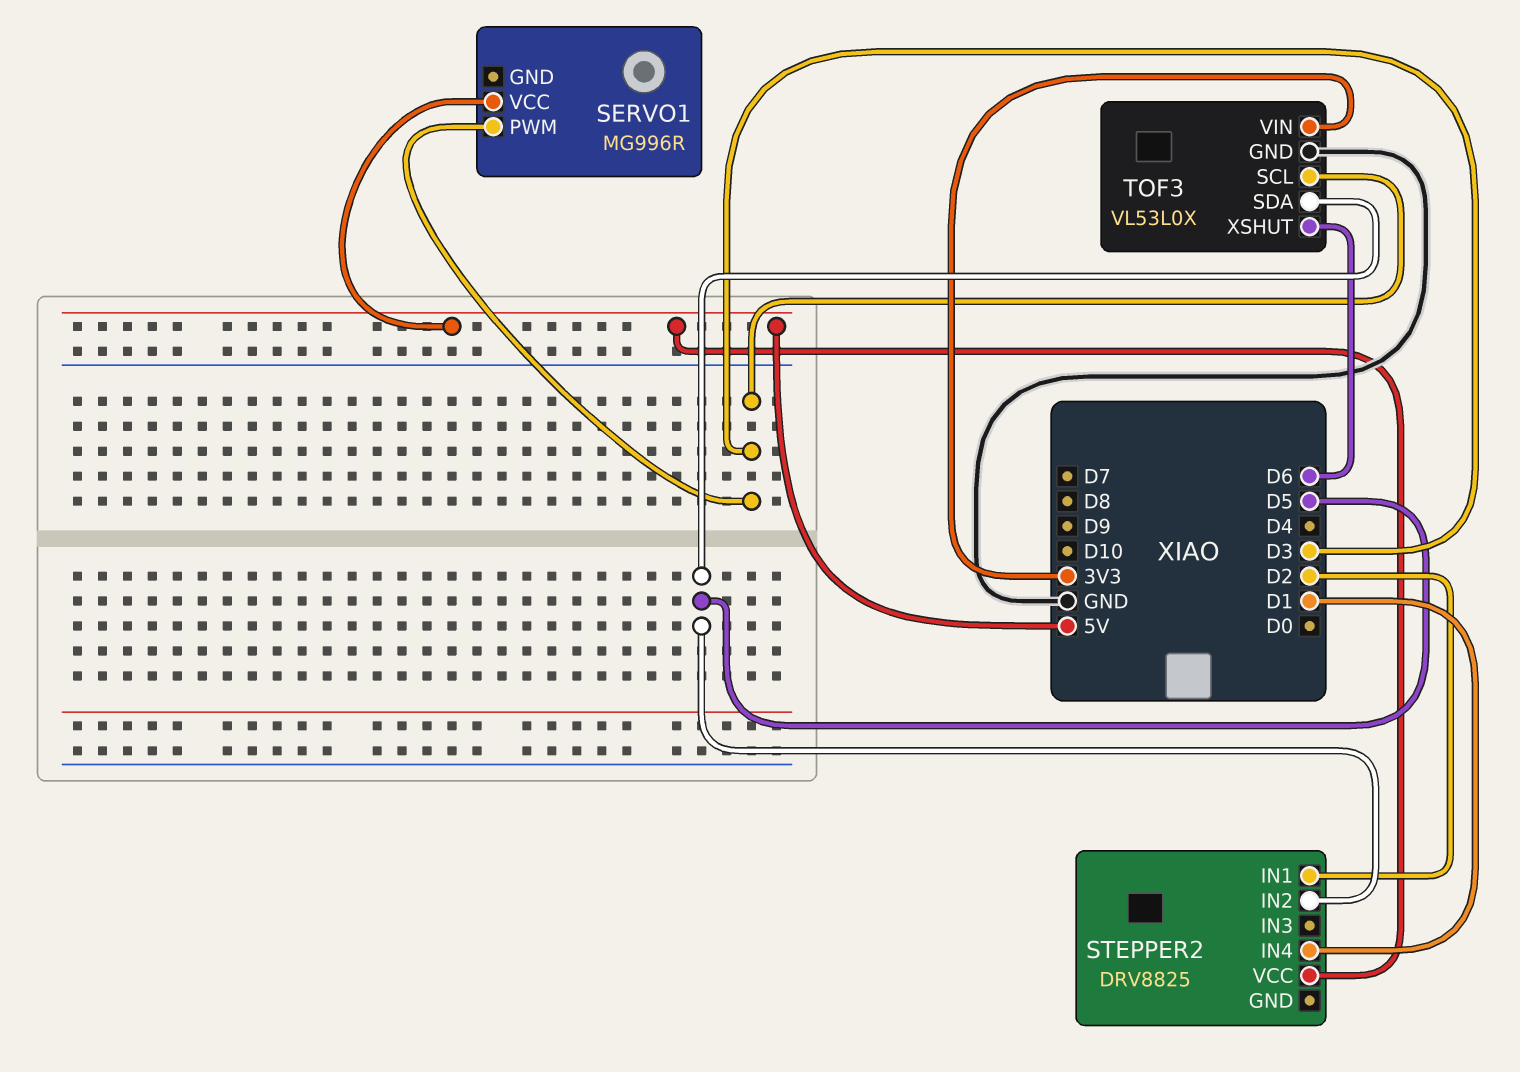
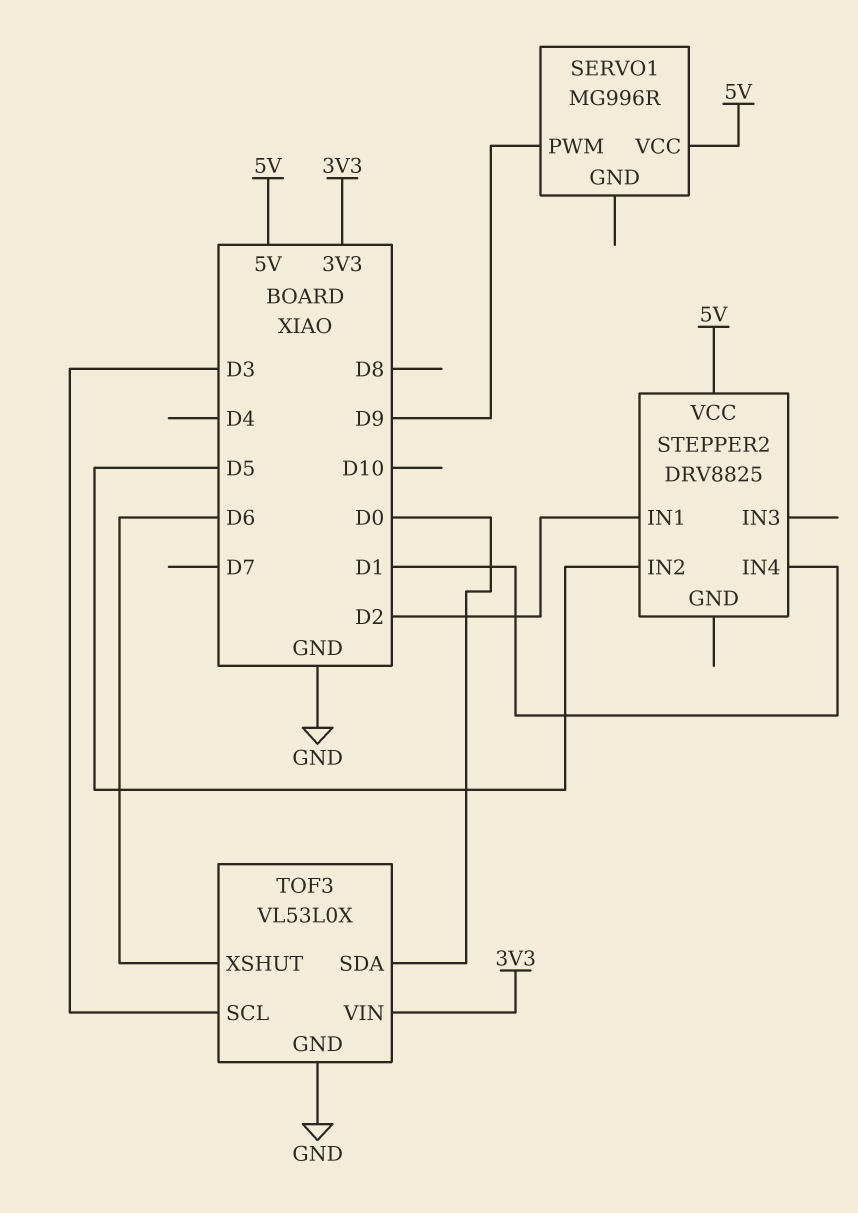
SERVO1 pin PWM: D3 -> D9
TOF3 pin SDA: D5 -> D0

